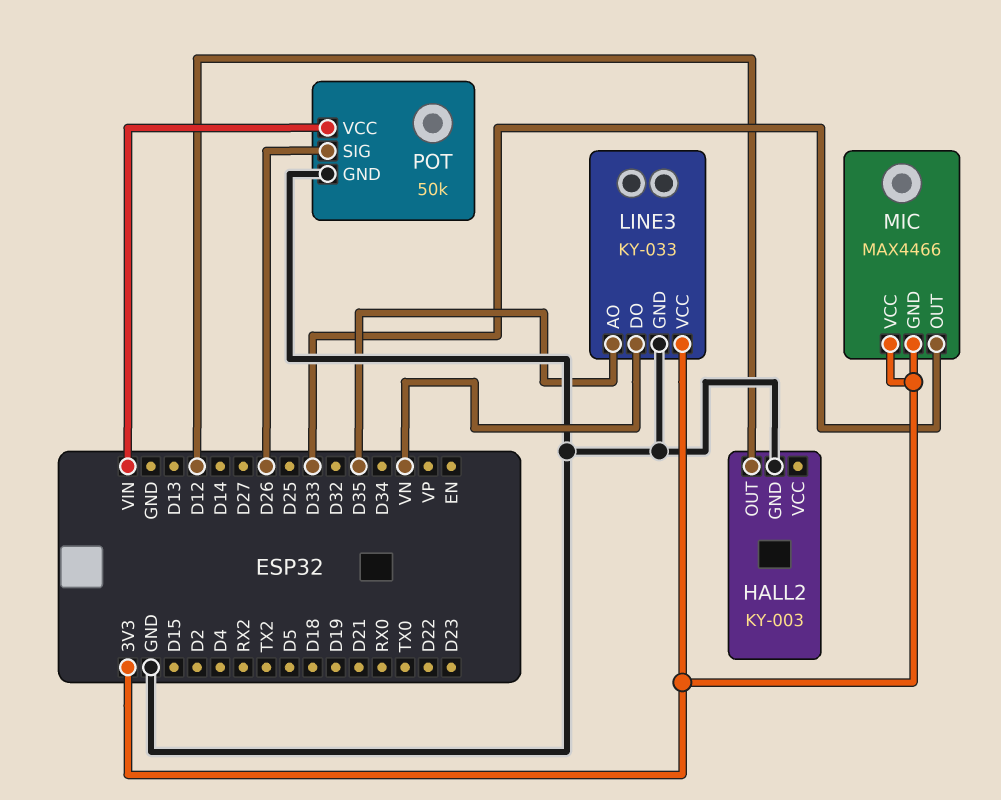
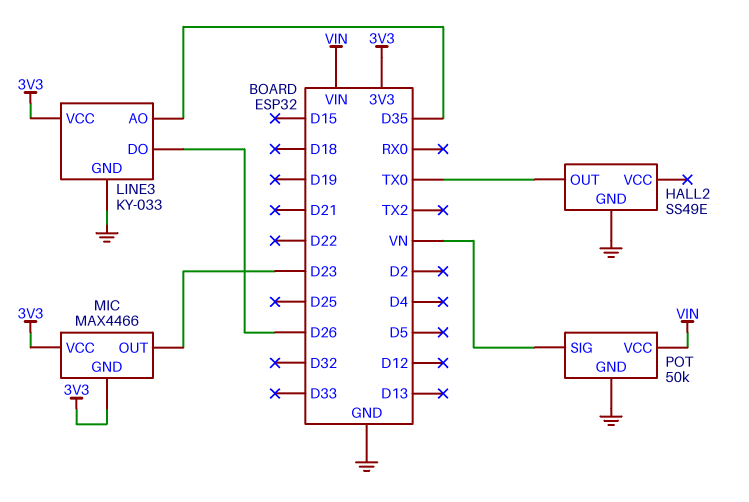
HALL2: KY-003 -> SS49E
HALL2 pin OUT: D12 -> TX0
LINE3 pin DO: VN -> D26
MIC pin OUT: D33 -> D23
POT pin SIG: D26 -> VN

